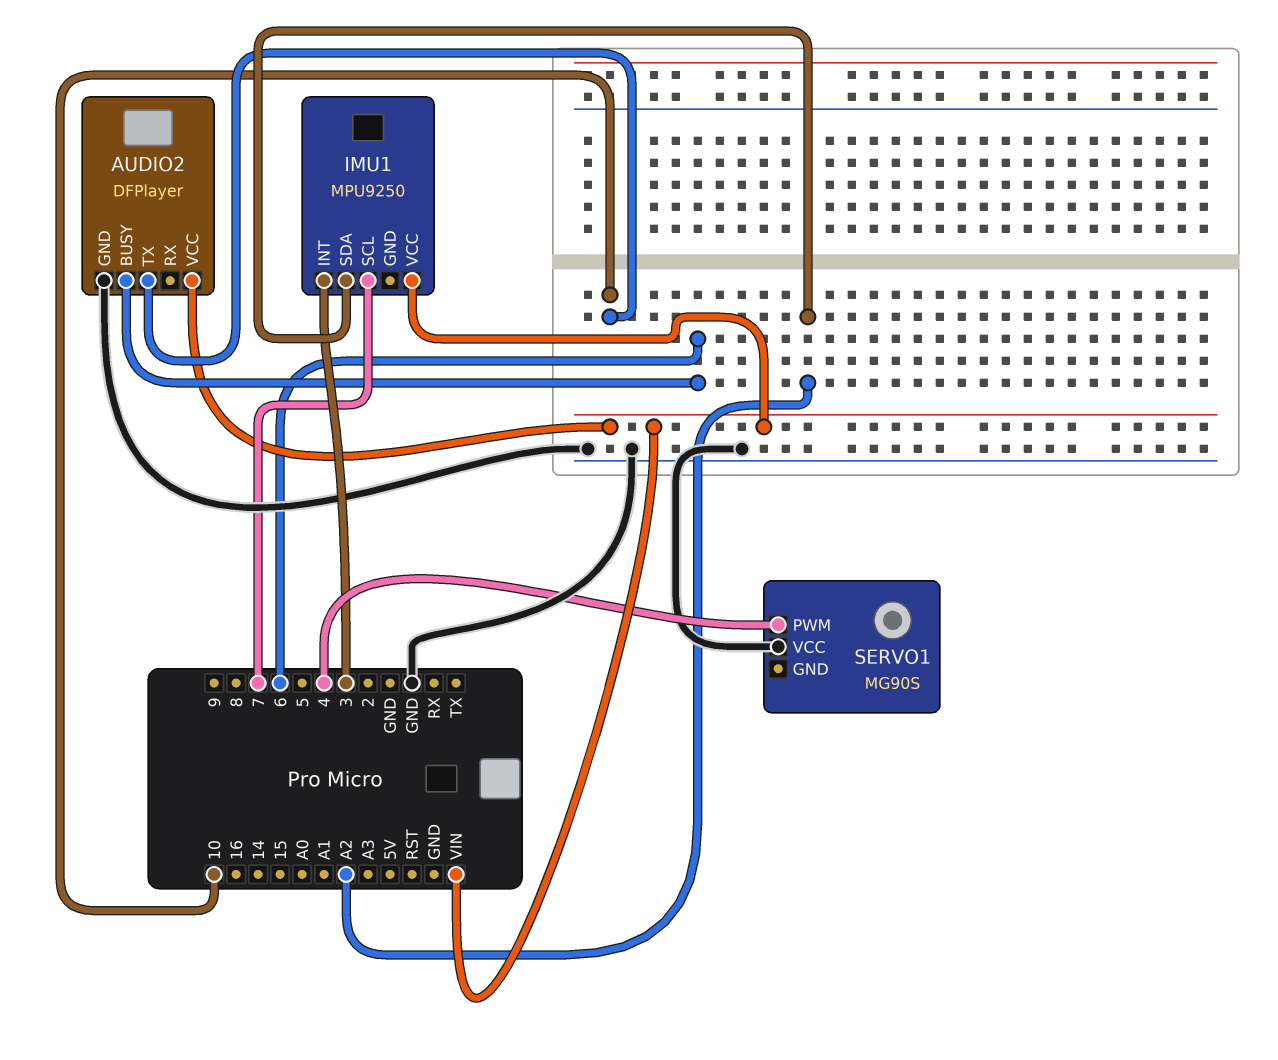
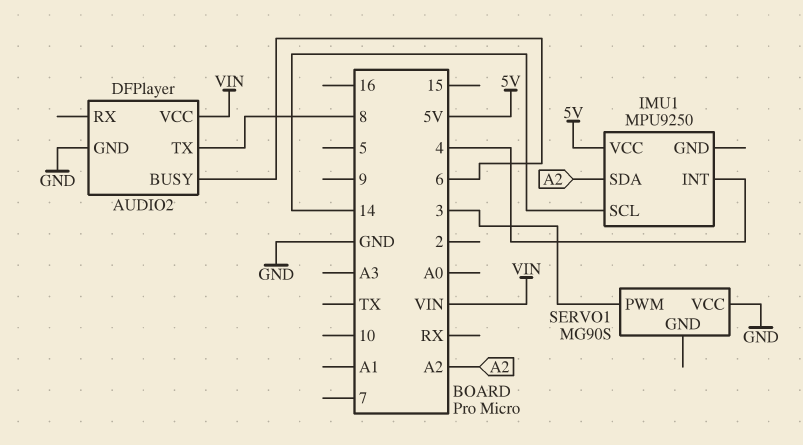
AUDIO2 pin TX: 10 -> 8
IMU1 pin INT: 3 -> 4
IMU1 pin SCL: 7 -> 14
IMU1 pin VCC: VIN -> 5V
SERVO1 pin PWM: 4 -> 3

